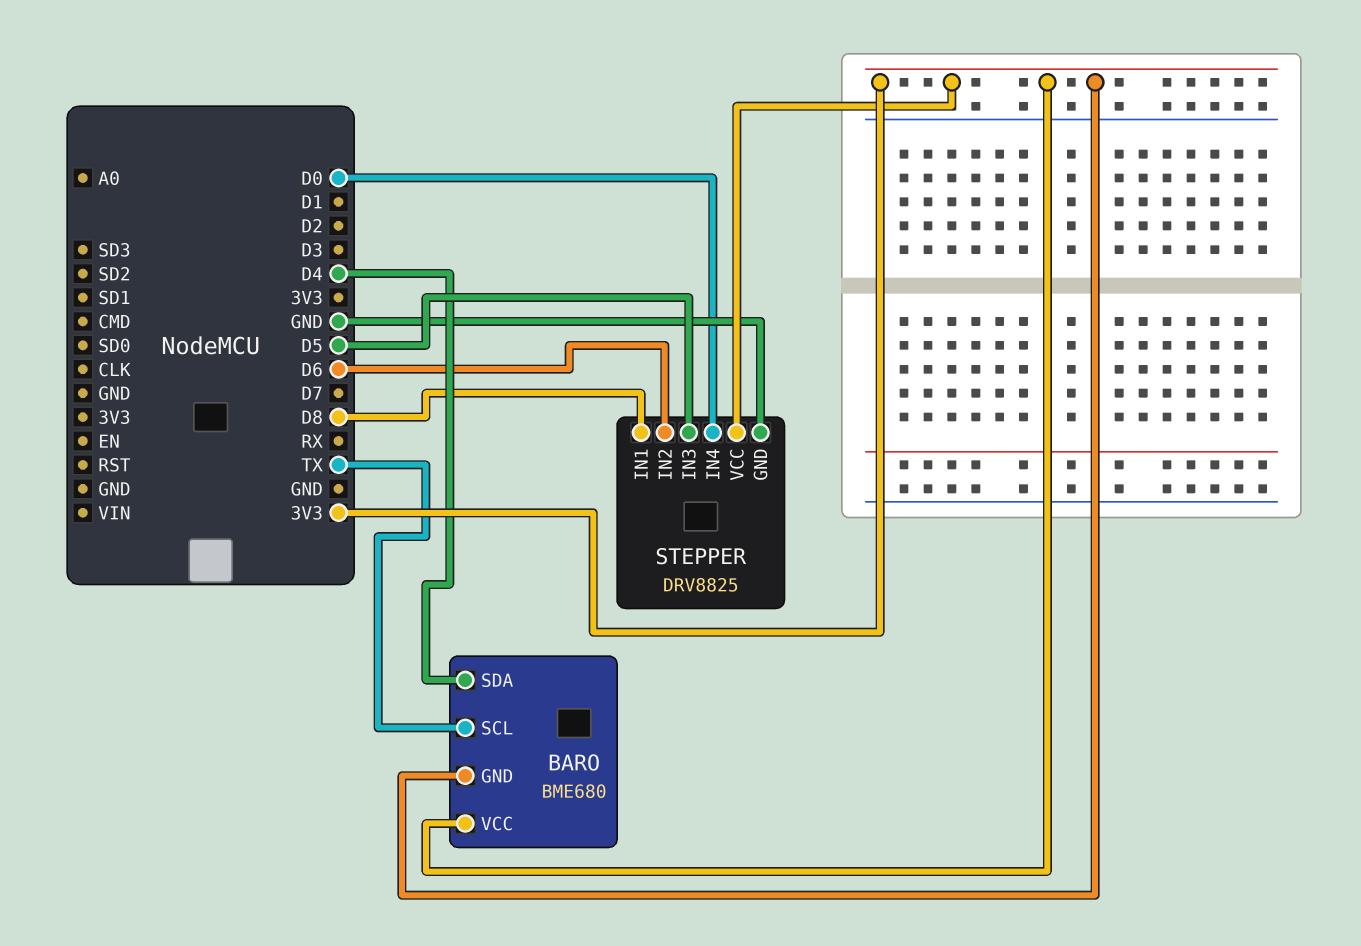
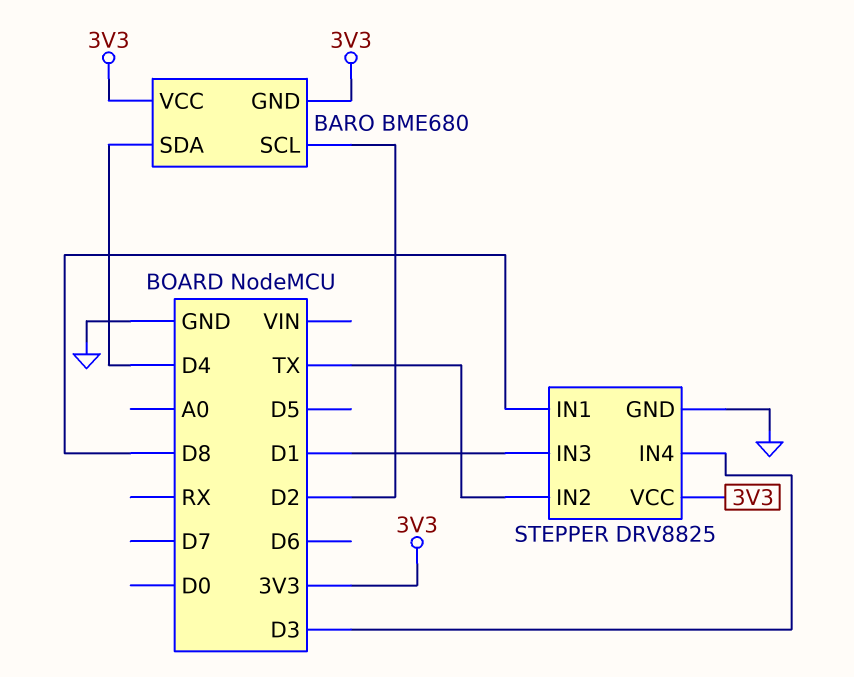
BARO pin SCL: TX -> D2
STEPPER pin IN2: D6 -> TX
STEPPER pin IN3: D5 -> D1
STEPPER pin IN4: D0 -> D3

